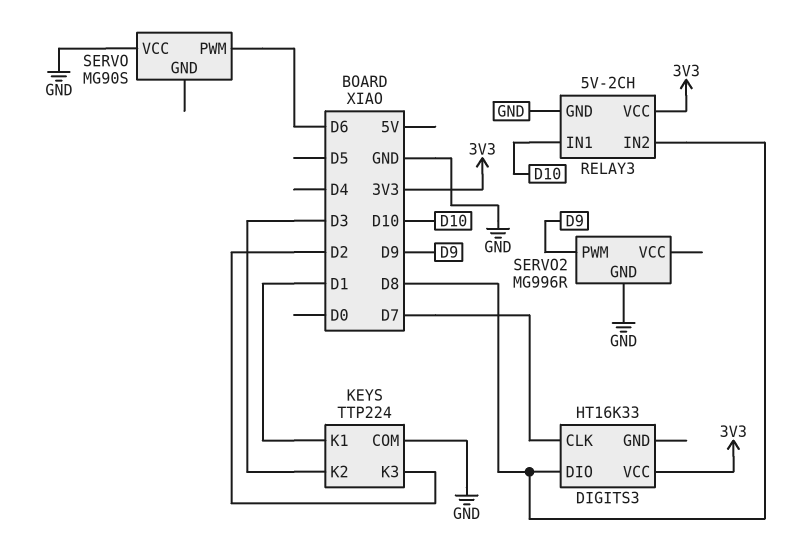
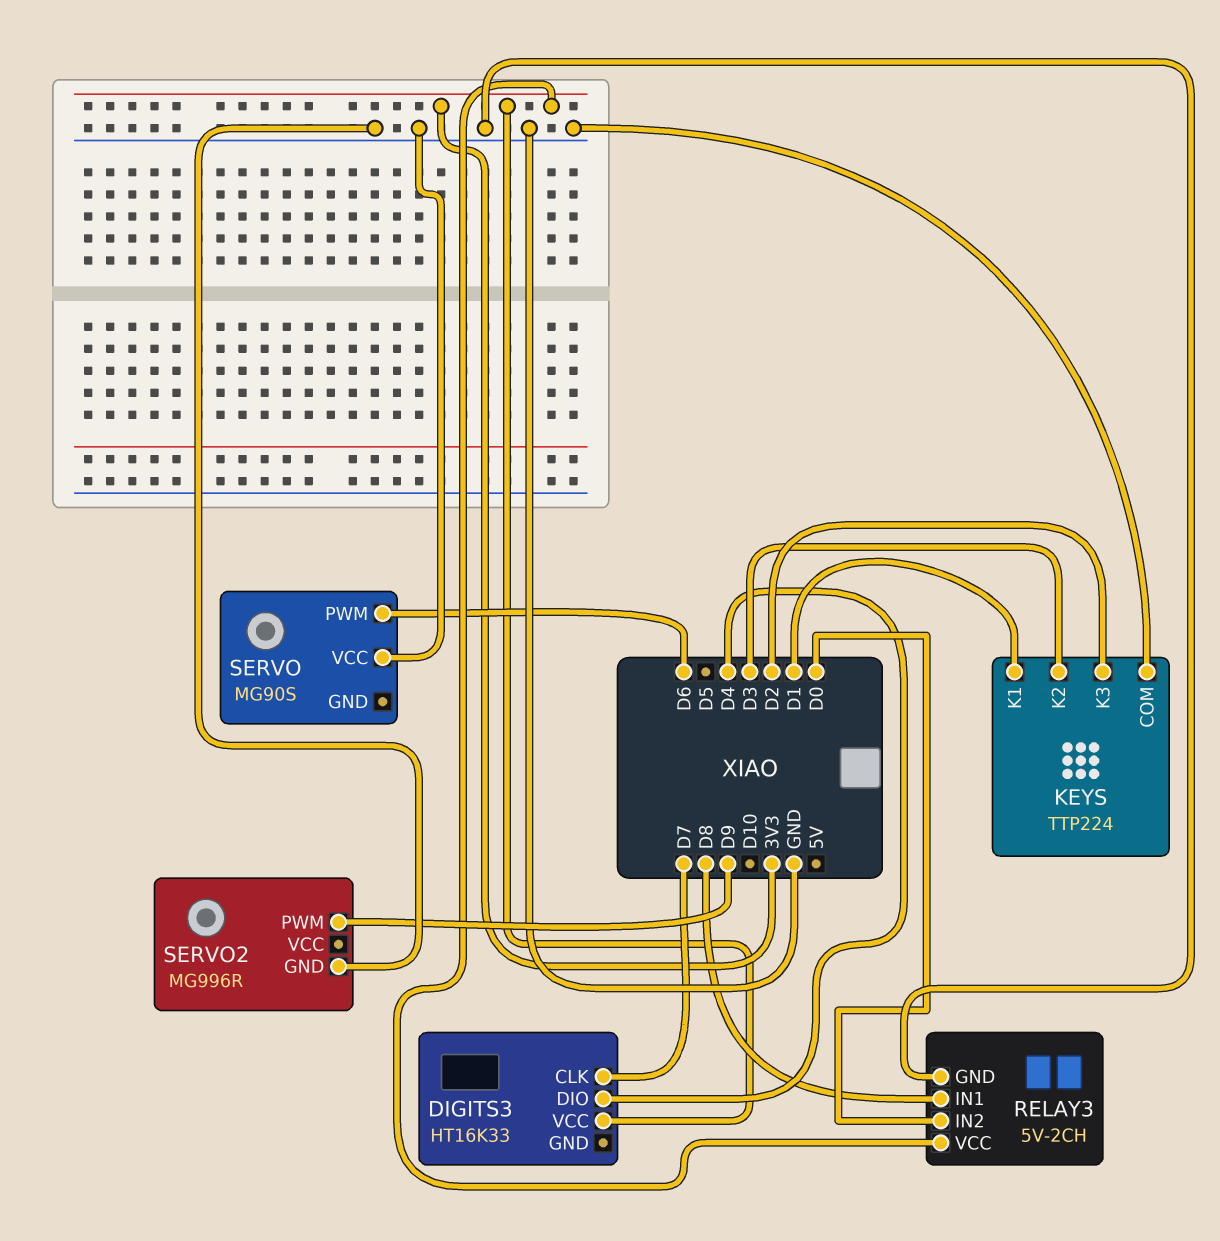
DIGITS3 pin DIO: D8 -> D4
RELAY3 pin IN1: D10 -> D8
RELAY3 pin IN2: D8 -> D0

